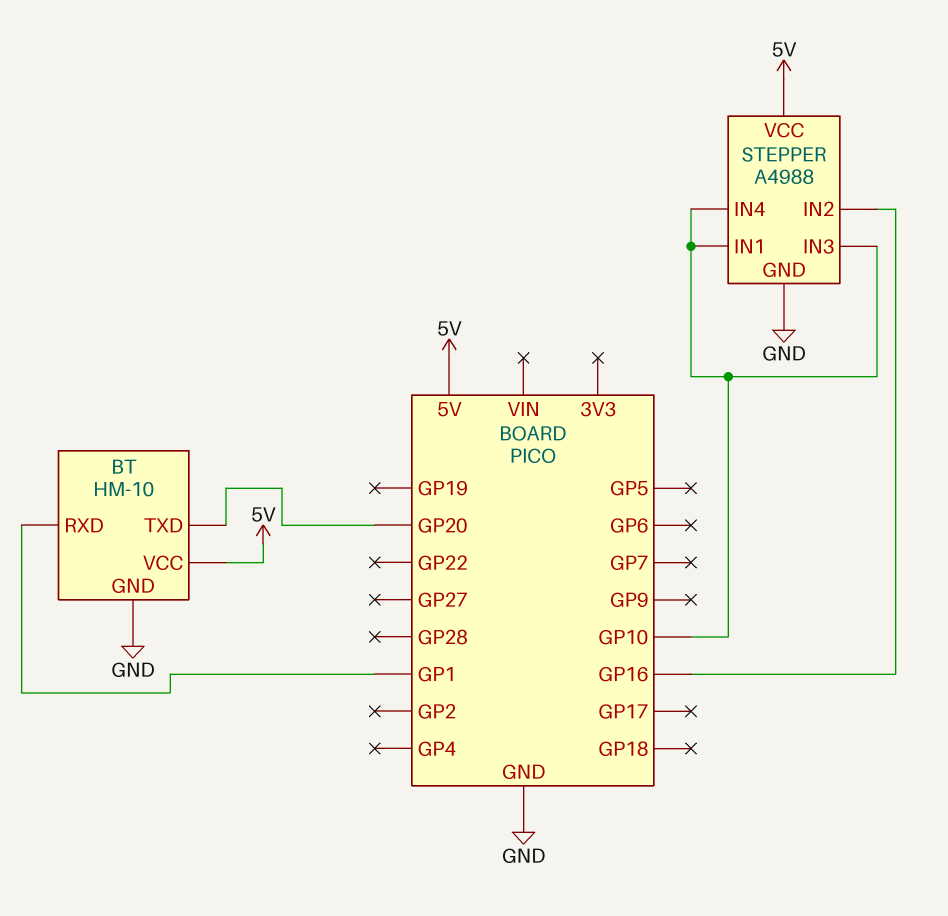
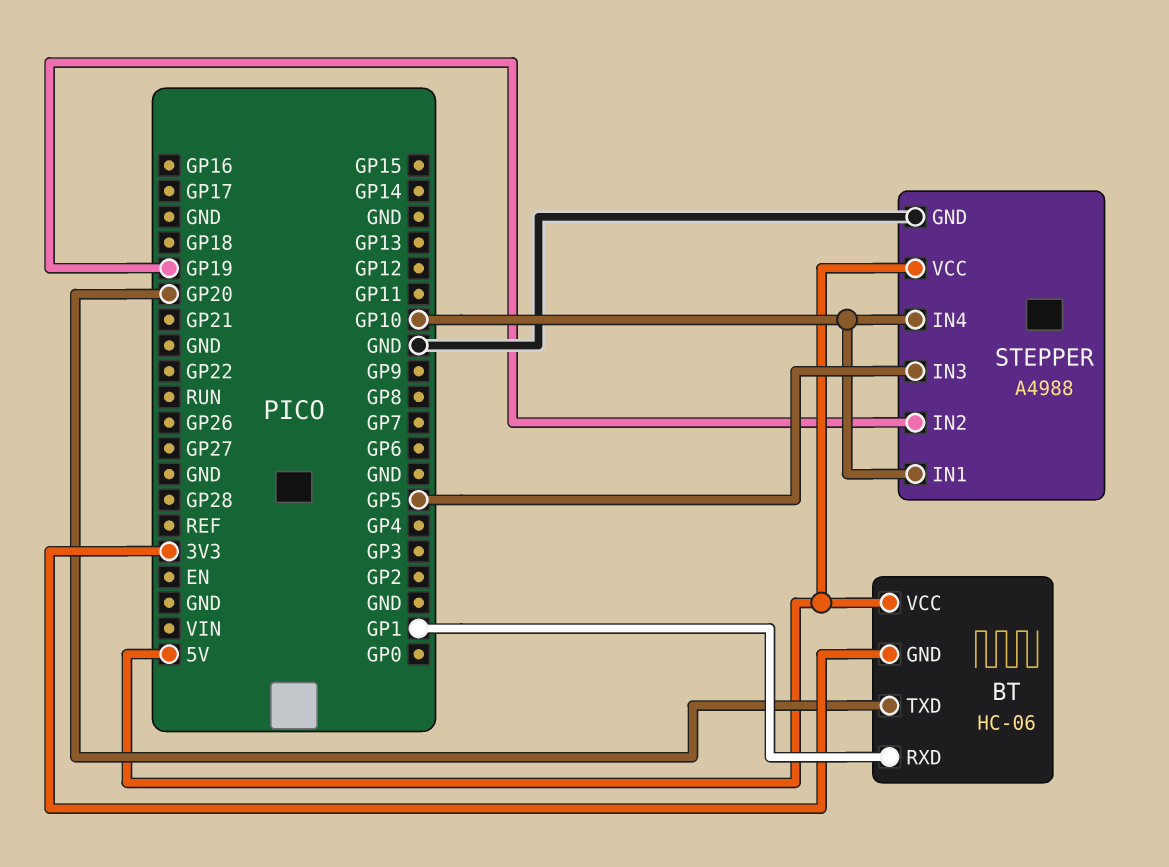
BT: HM-10 -> HC-06
BT pin GND: GND -> 3V3
STEPPER pin IN2: GP16 -> GP19
STEPPER pin IN3: GP10 -> GP5

